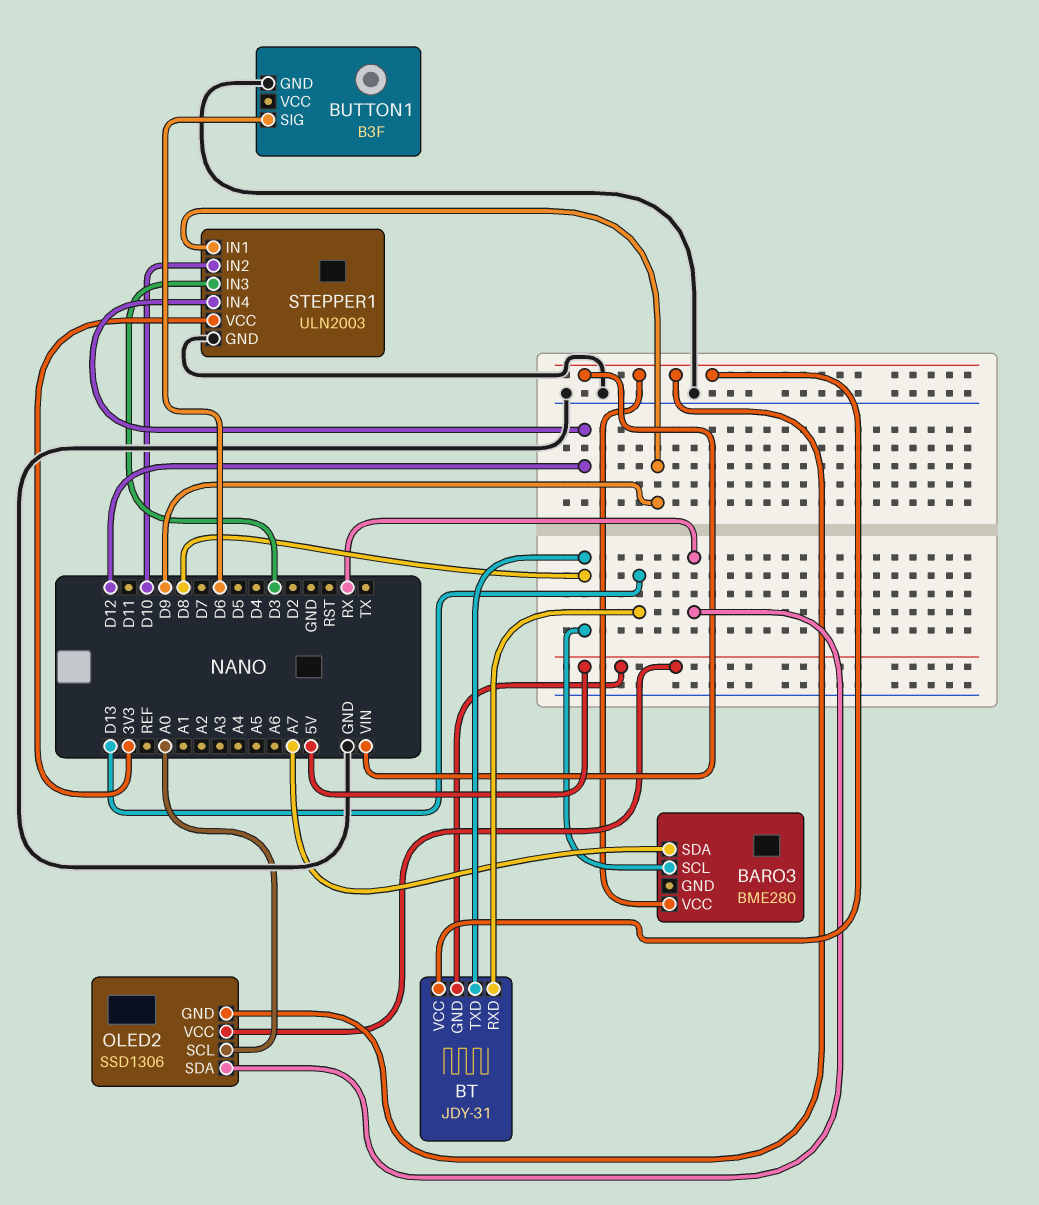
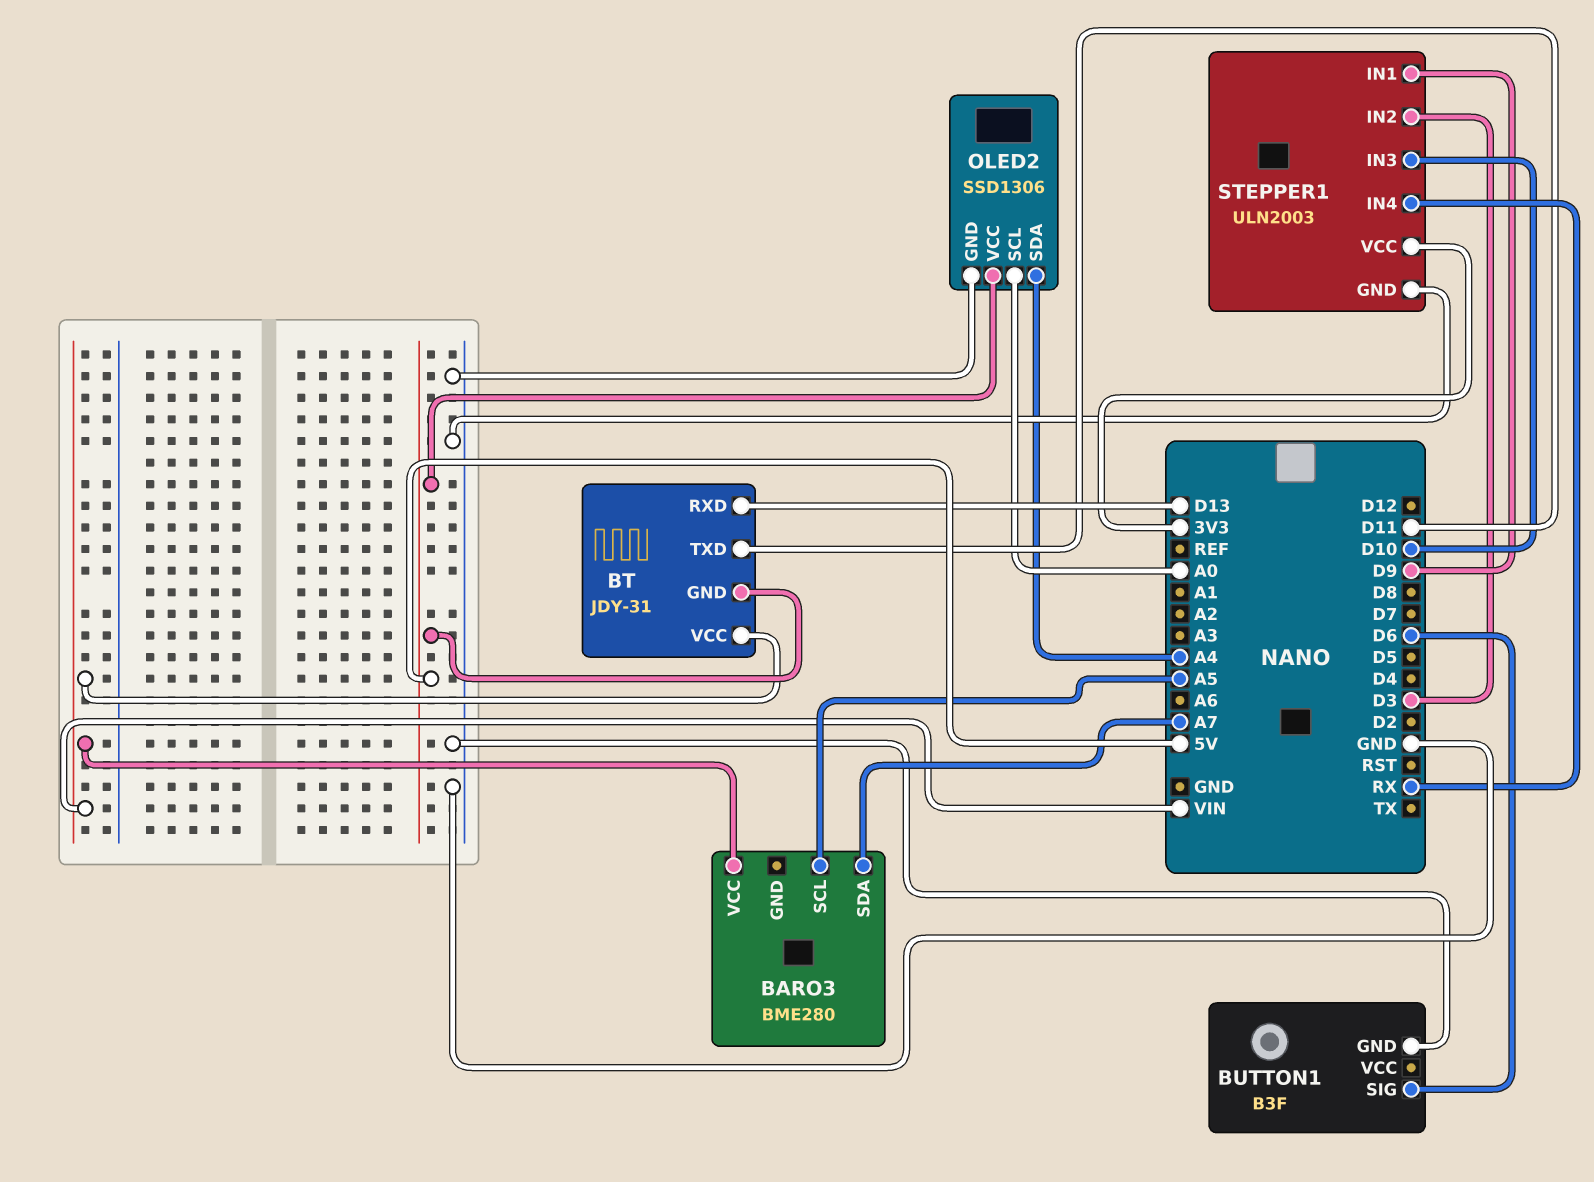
BARO3 pin SCL: D8 -> A5
BT pin TXD: D8 -> D11
OLED2 pin GND: VIN -> GND
OLED2 pin SDA: RX -> A4
STEPPER1 pin IN2: D10 -> D3
STEPPER1 pin IN3: D3 -> D10
STEPPER1 pin IN4: D12 -> RX

